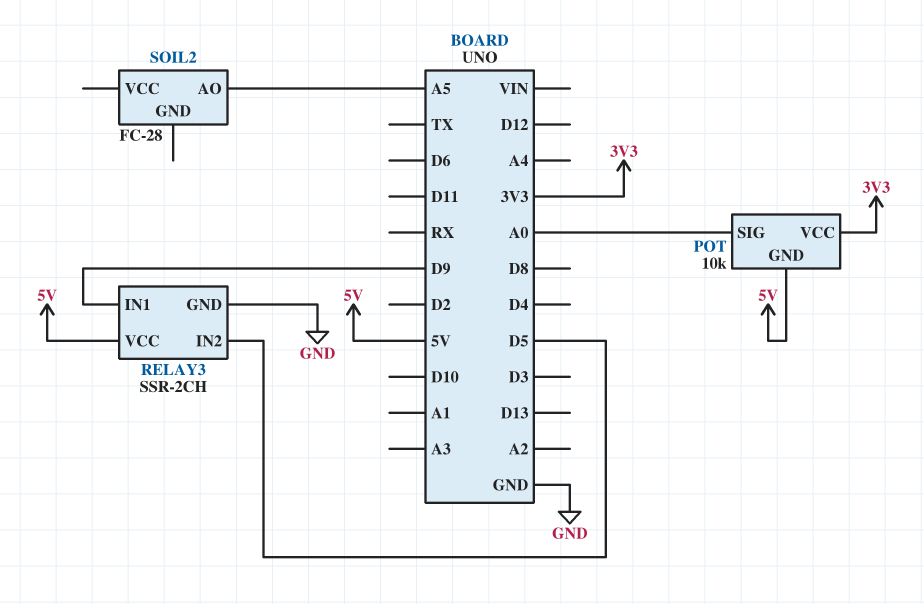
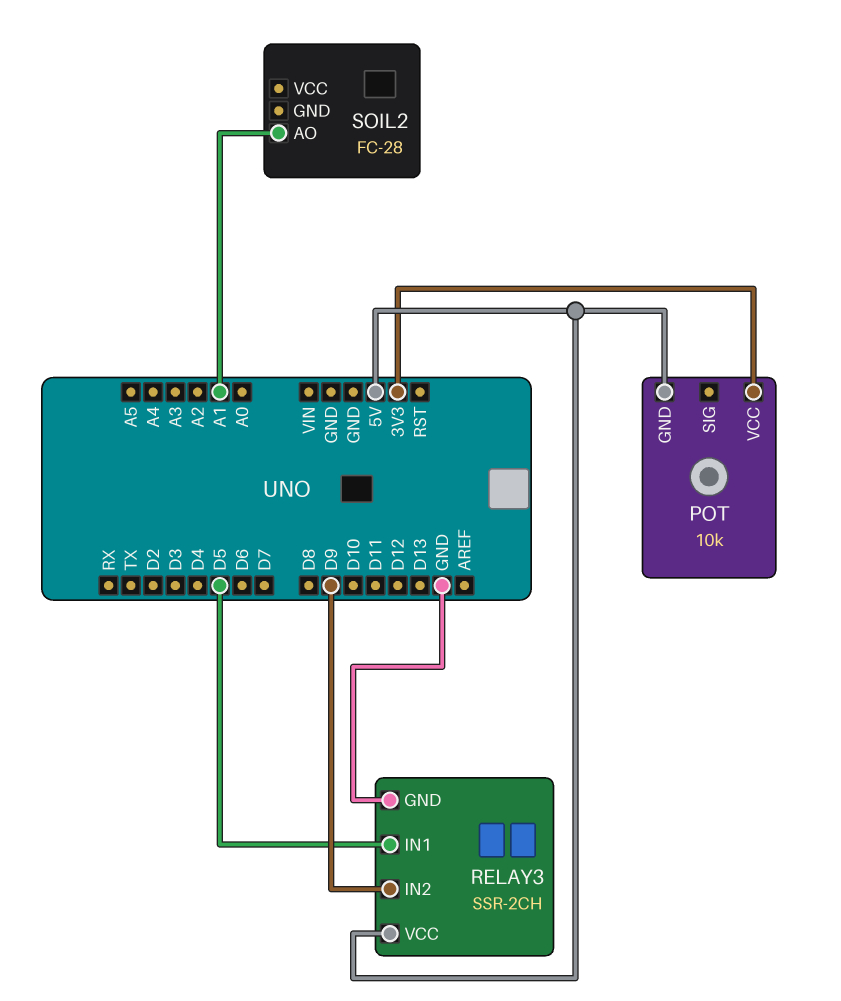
POT pin SIG: A0 -> none
RELAY3 pin IN1: D9 -> D5
RELAY3 pin IN2: D5 -> D9
SOIL2 pin AO: A5 -> A1

